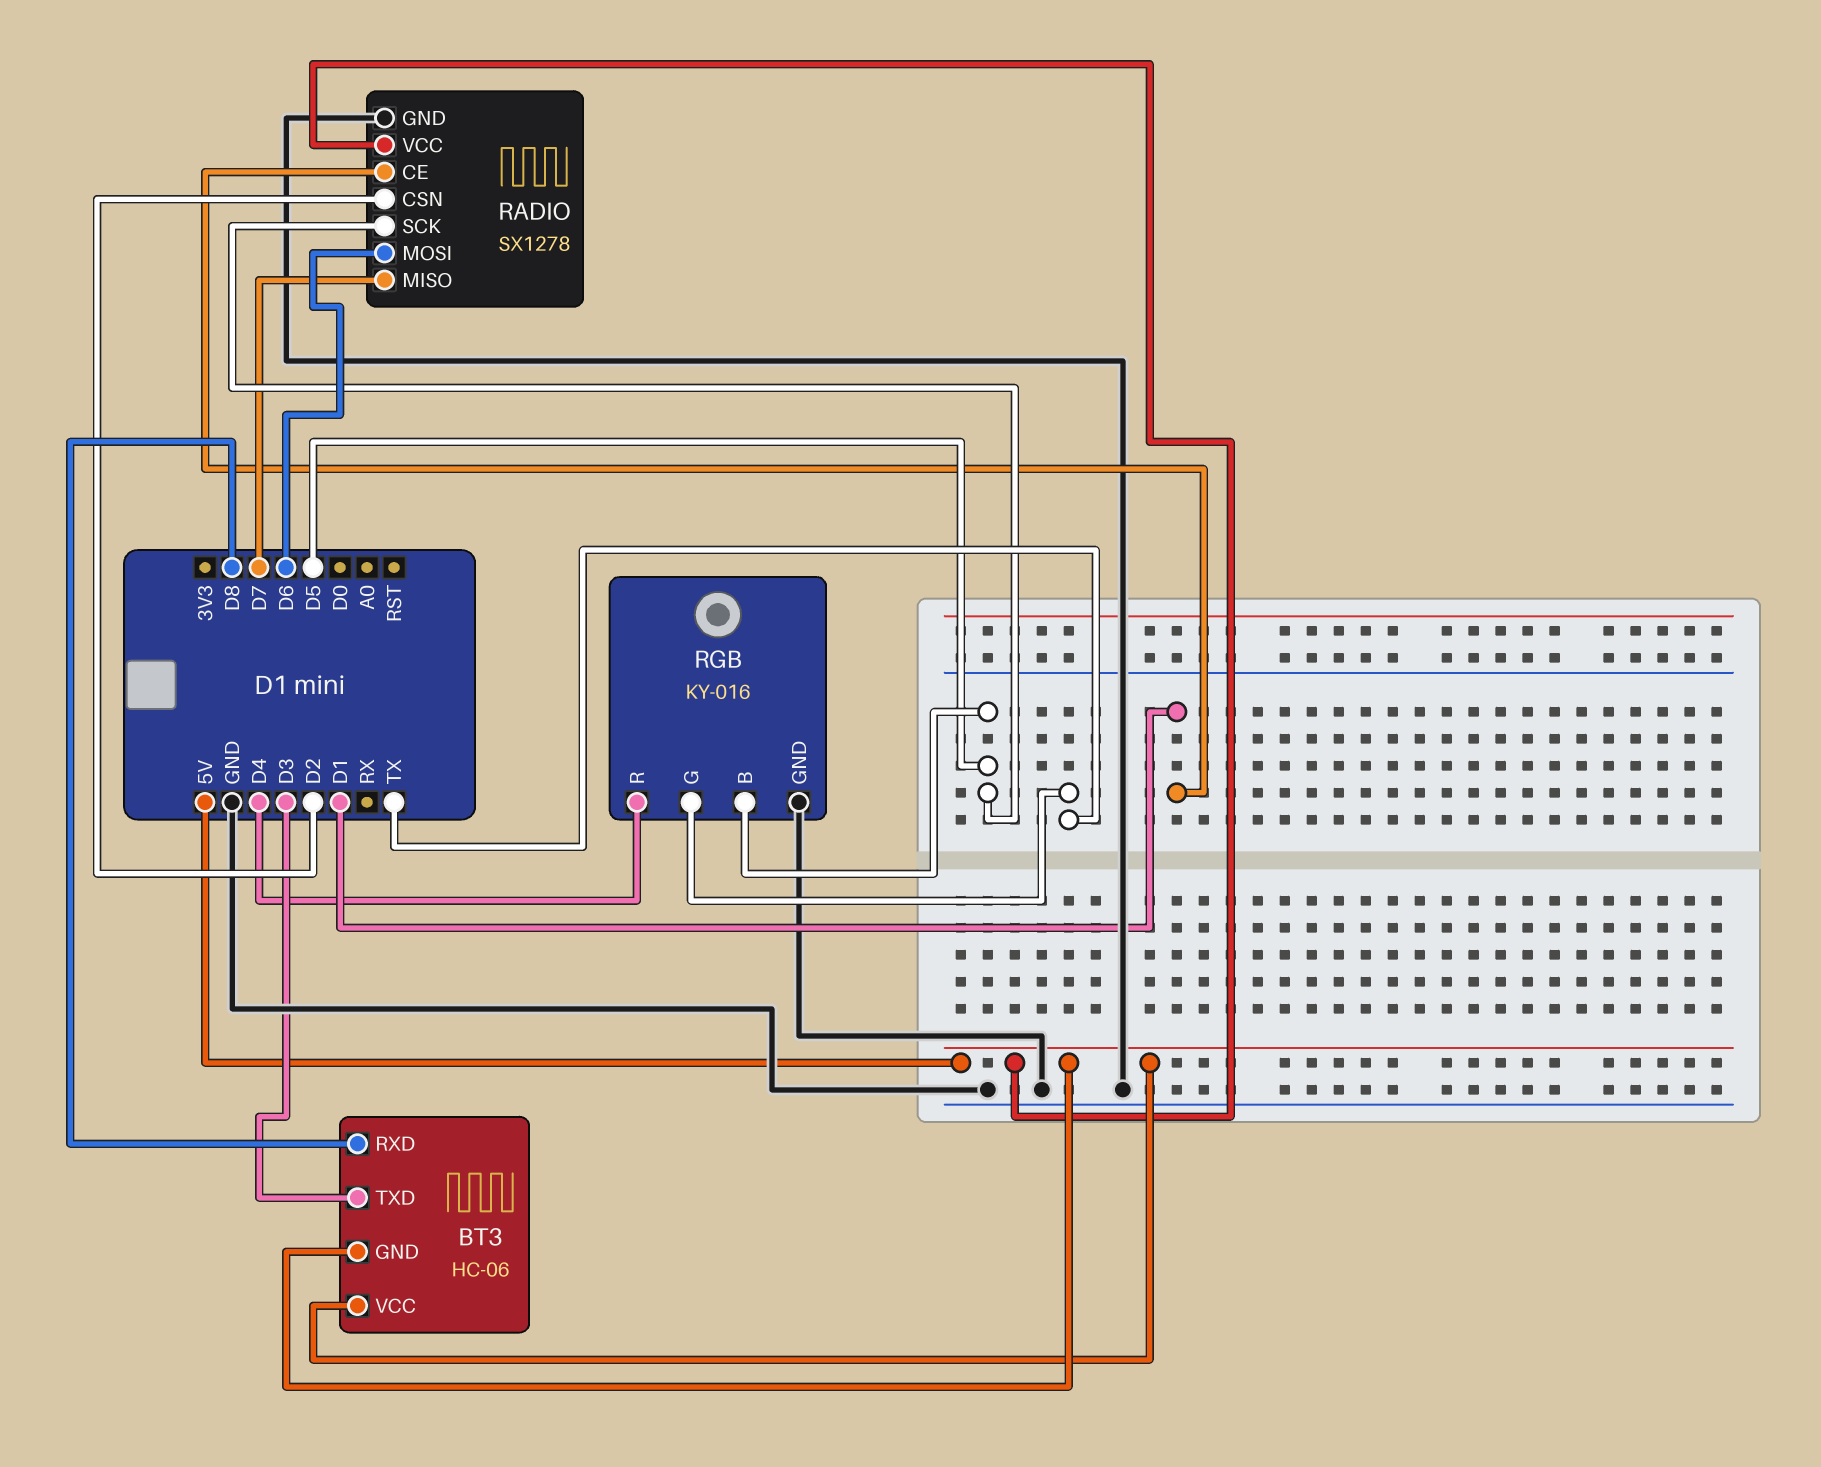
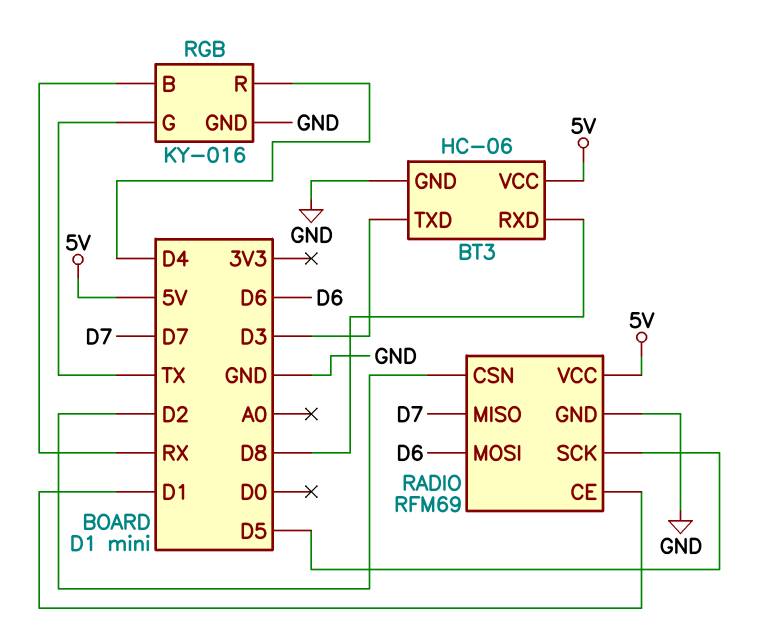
BT3 pin GND: 5V -> GND
RADIO: SX1278 -> RFM69
RGB pin B: D5 -> RX

